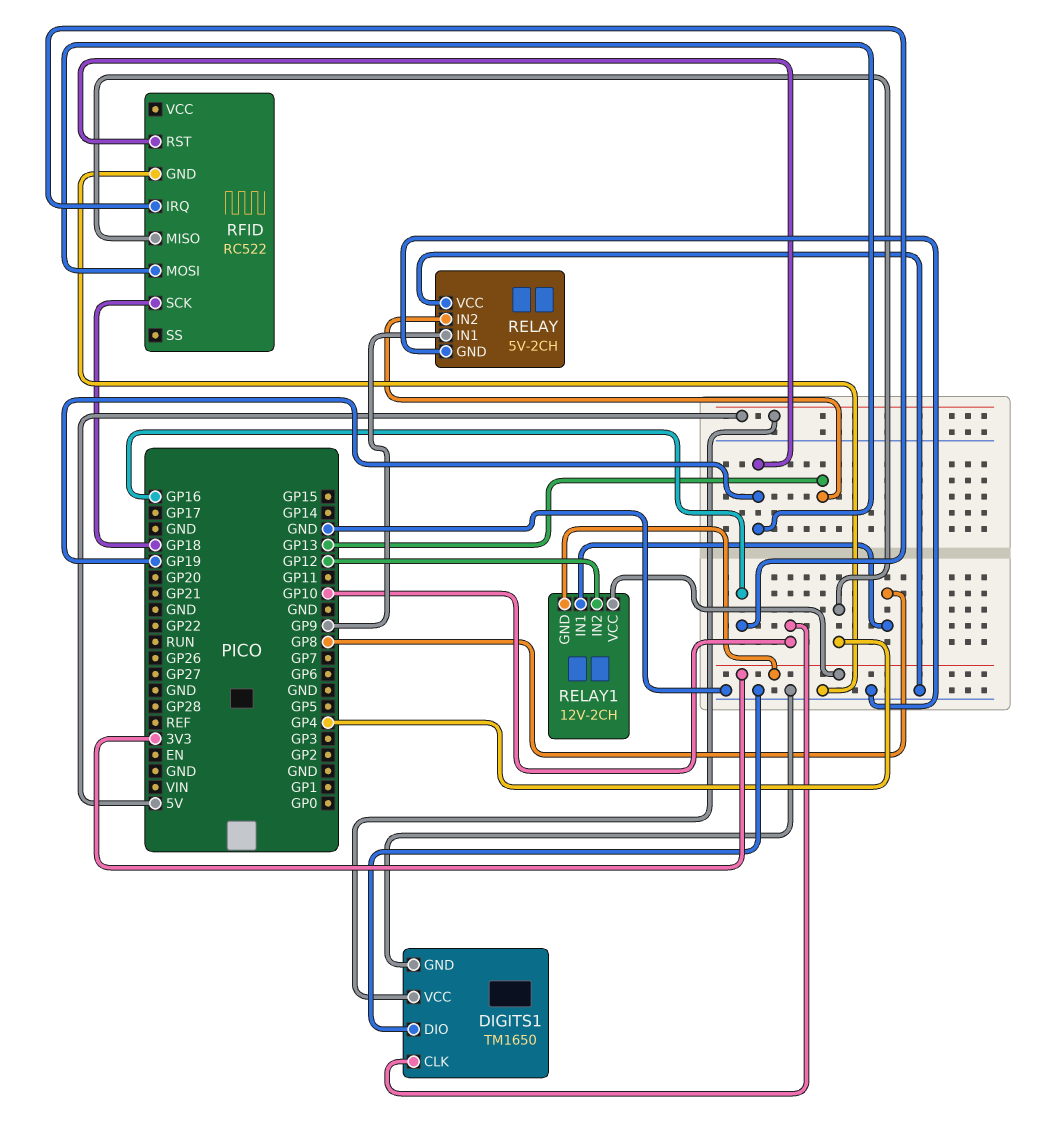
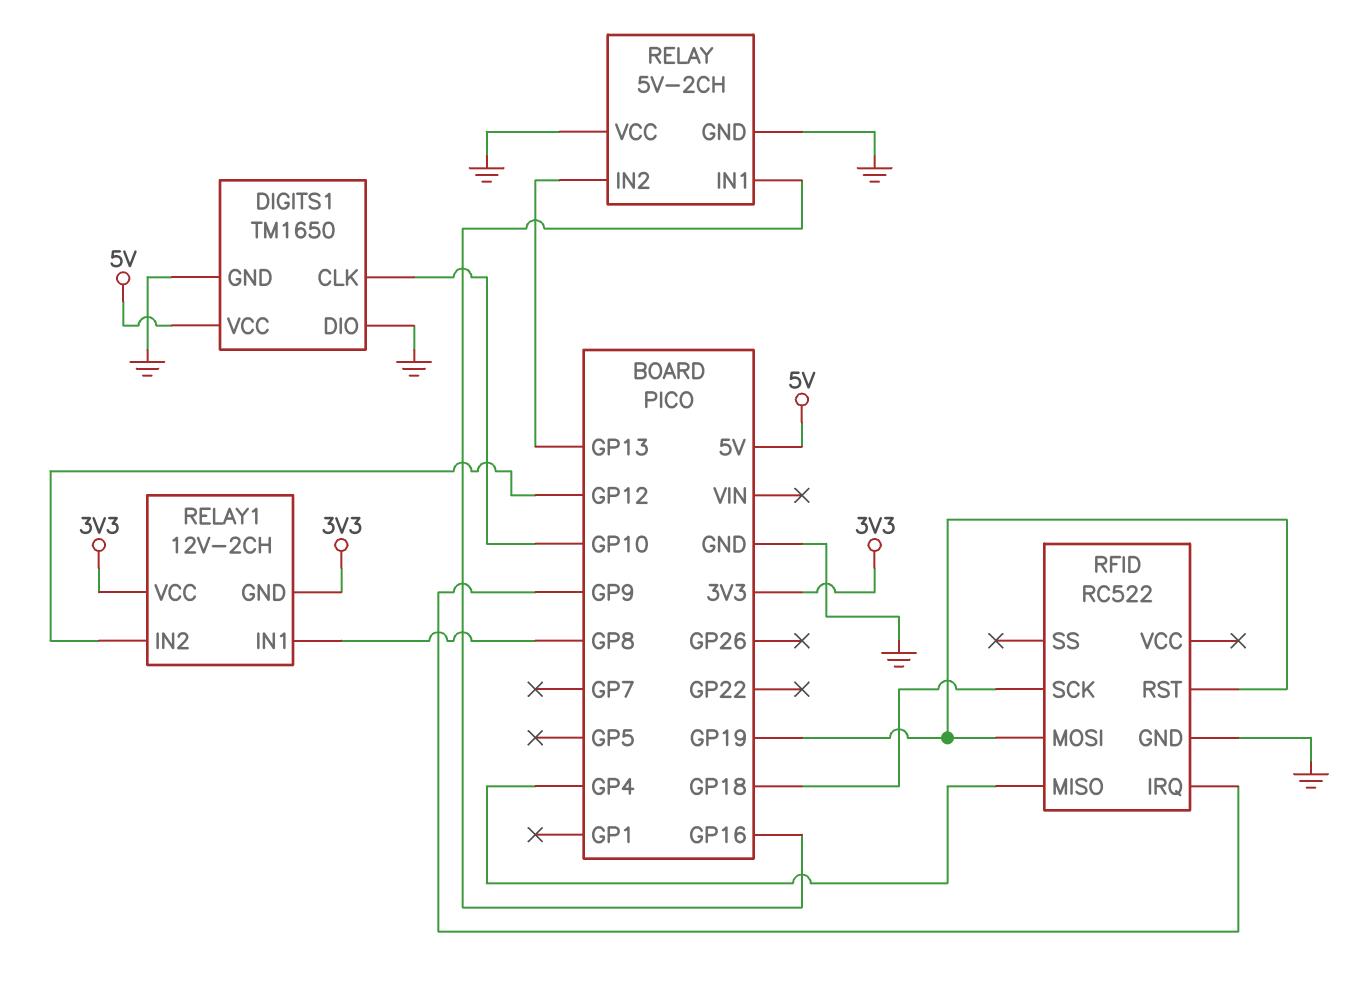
RELAY pin IN1: GP9 -> GP16
RFID pin IRQ: GP16 -> GP9

